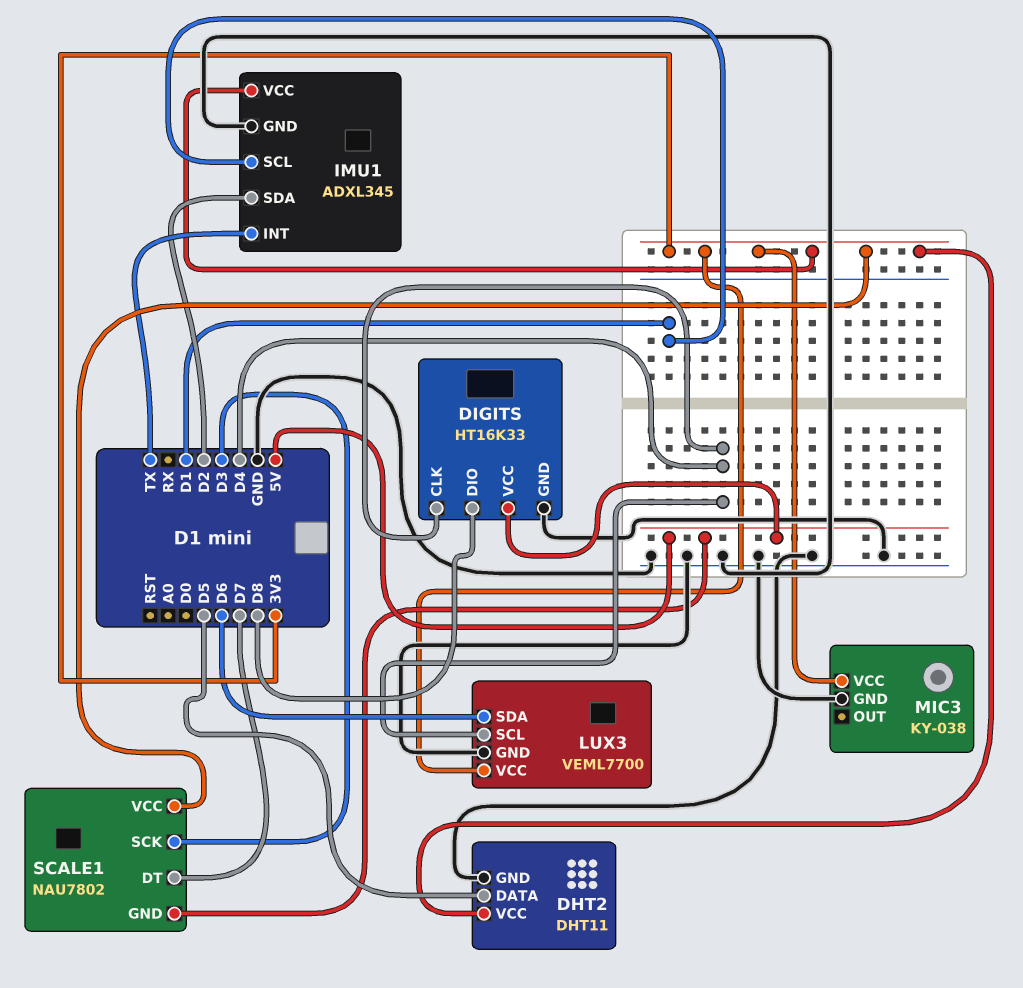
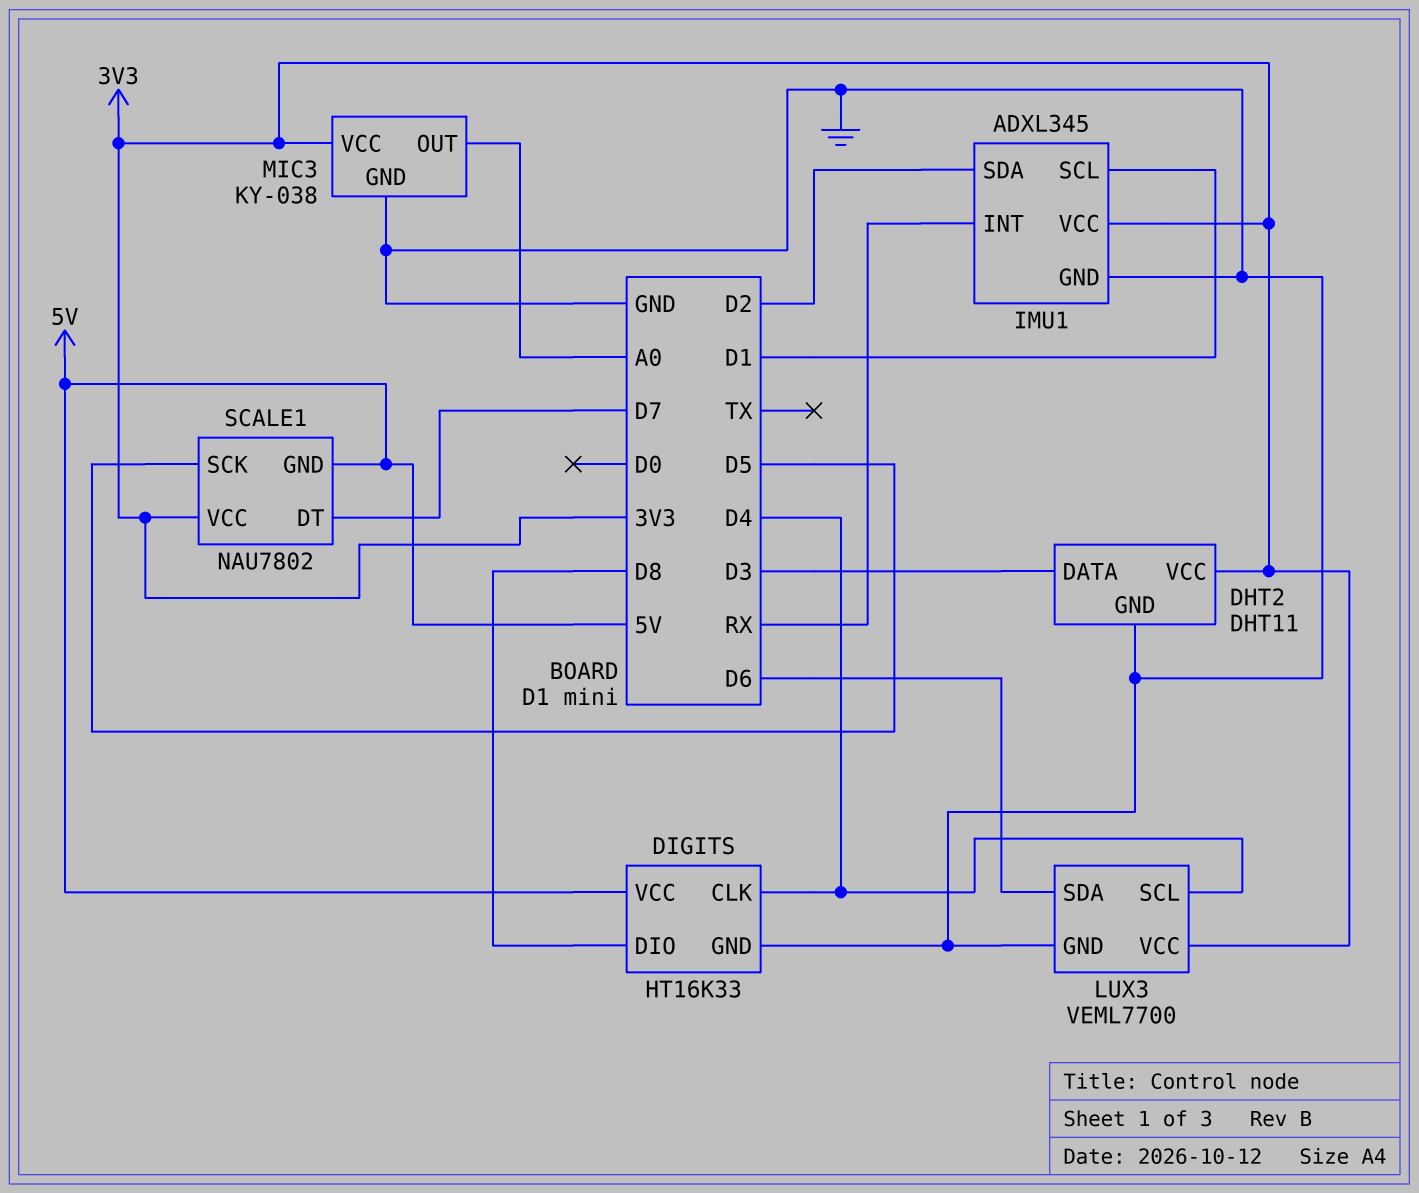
DHT2 pin DATA: D5 -> D3
IMU1 pin INT: TX -> RX
MIC3 pin OUT: none -> A0
SCALE1 pin SCK: D3 -> D5

